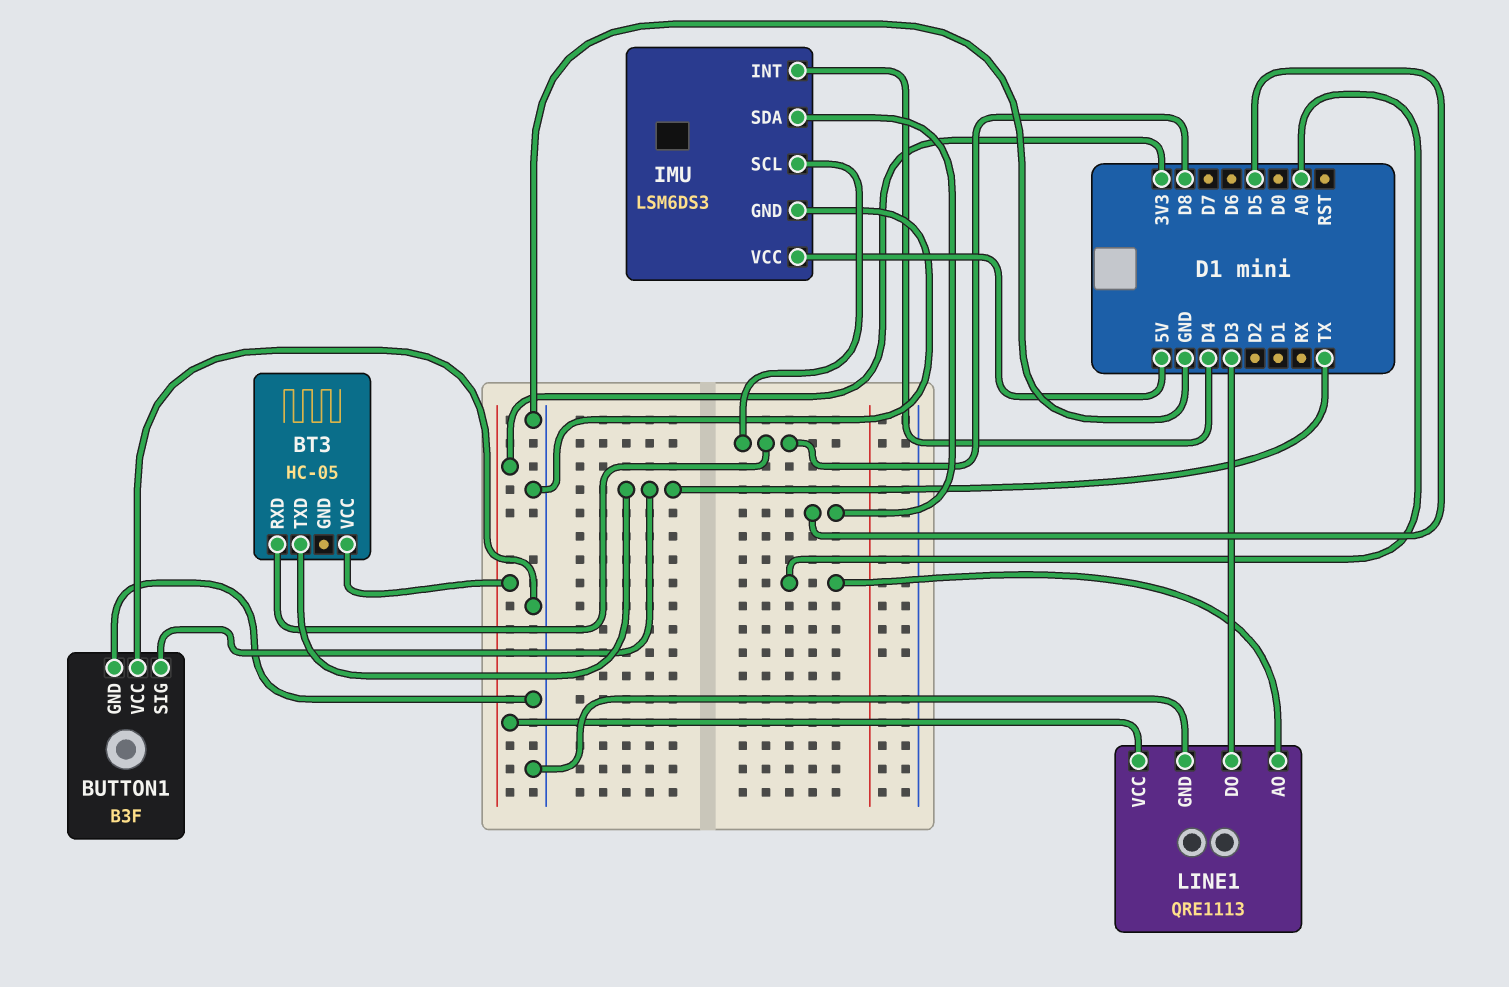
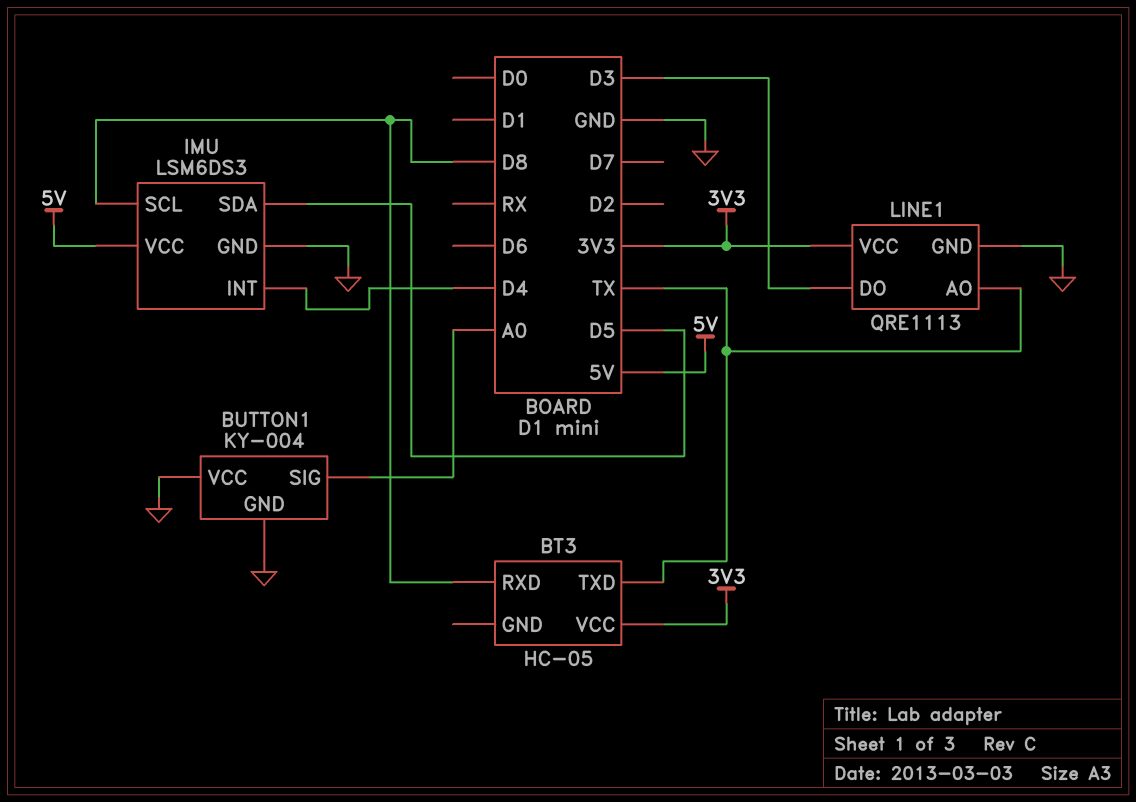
BUTTON1: B3F -> KY-004
BUTTON1 pin SIG: TX -> A0
LINE1 pin AO: A0 -> TX

